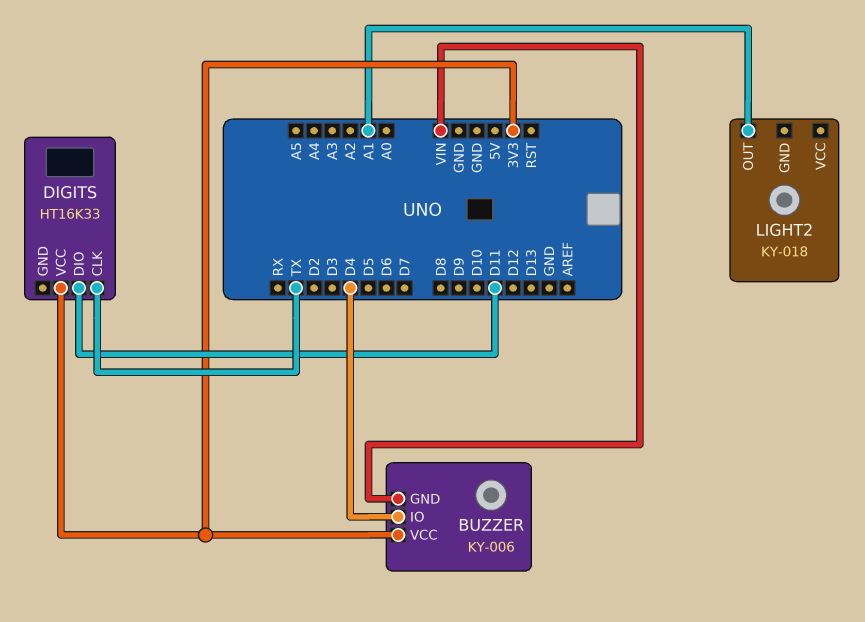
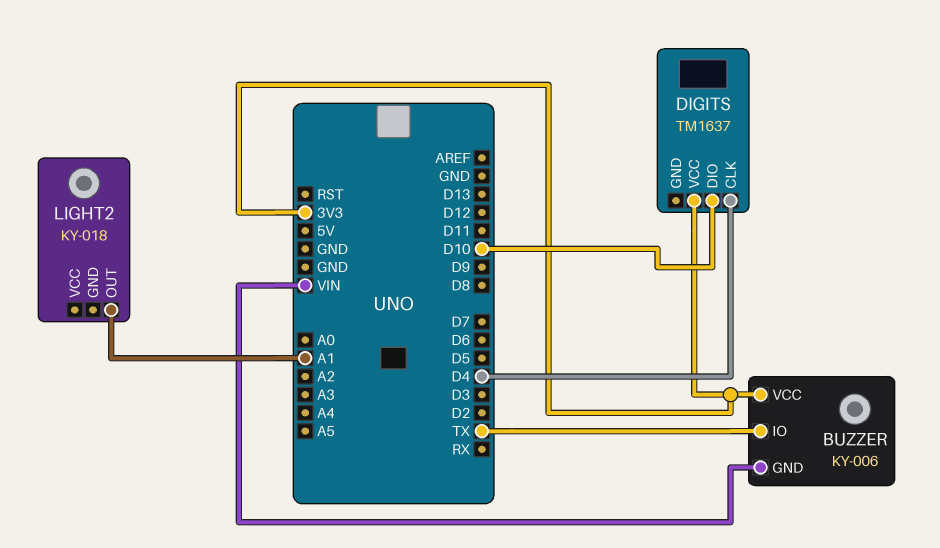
BUZZER pin IO: D4 -> TX
DIGITS: HT16K33 -> TM1637
DIGITS pin CLK: TX -> D4
DIGITS pin DIO: D11 -> D10

